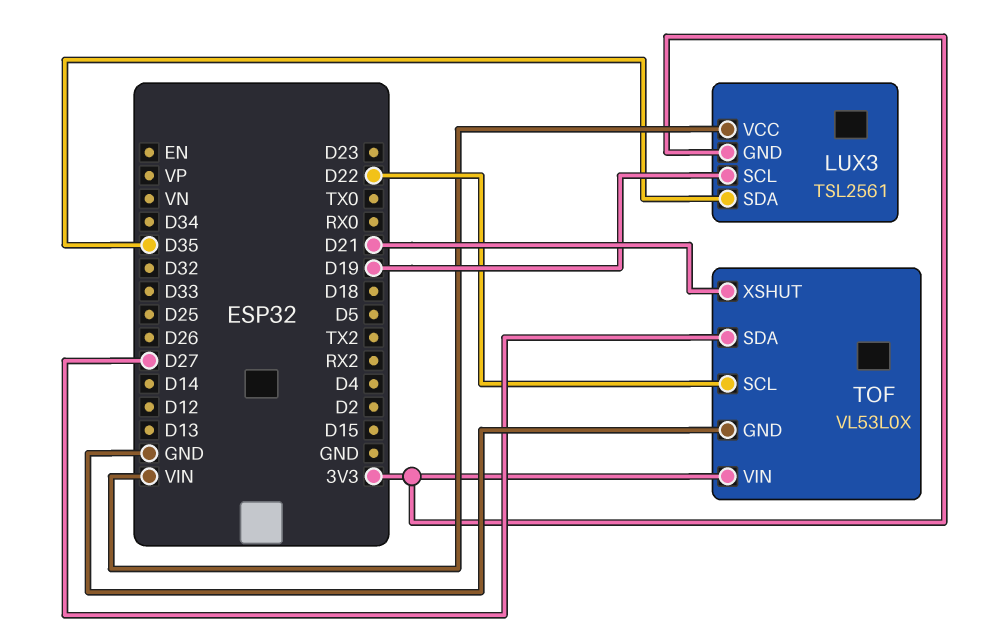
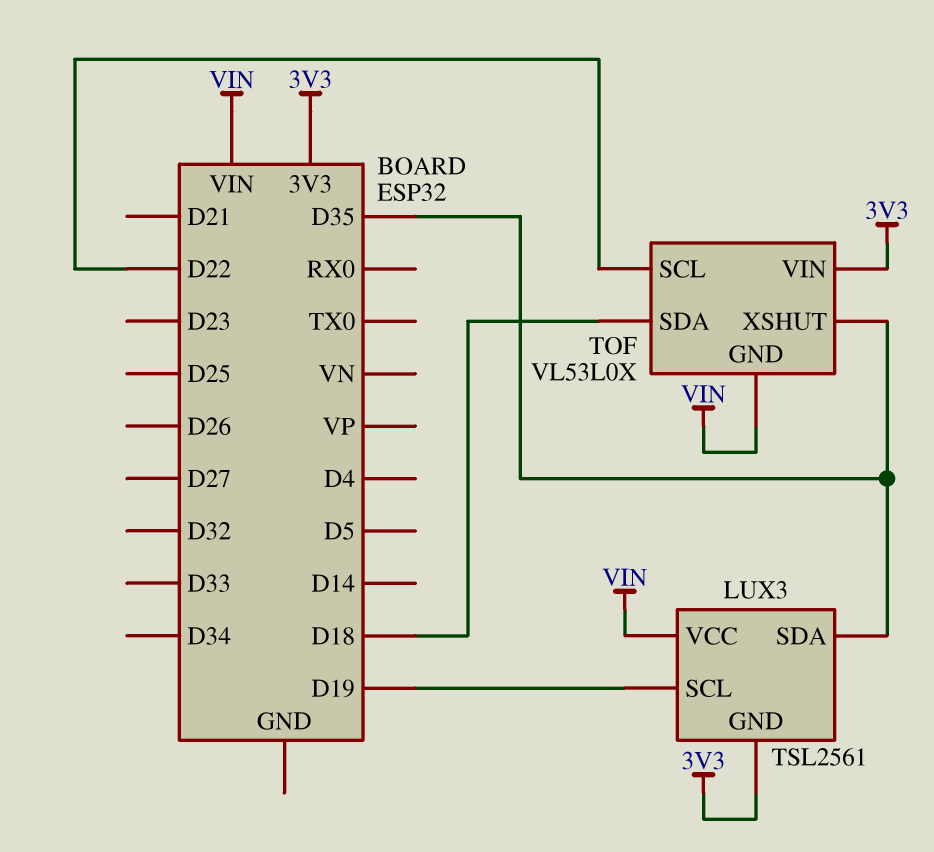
TOF pin GND: GND -> VIN
TOF pin SDA: D27 -> D18
TOF pin XSHUT: D21 -> D35

